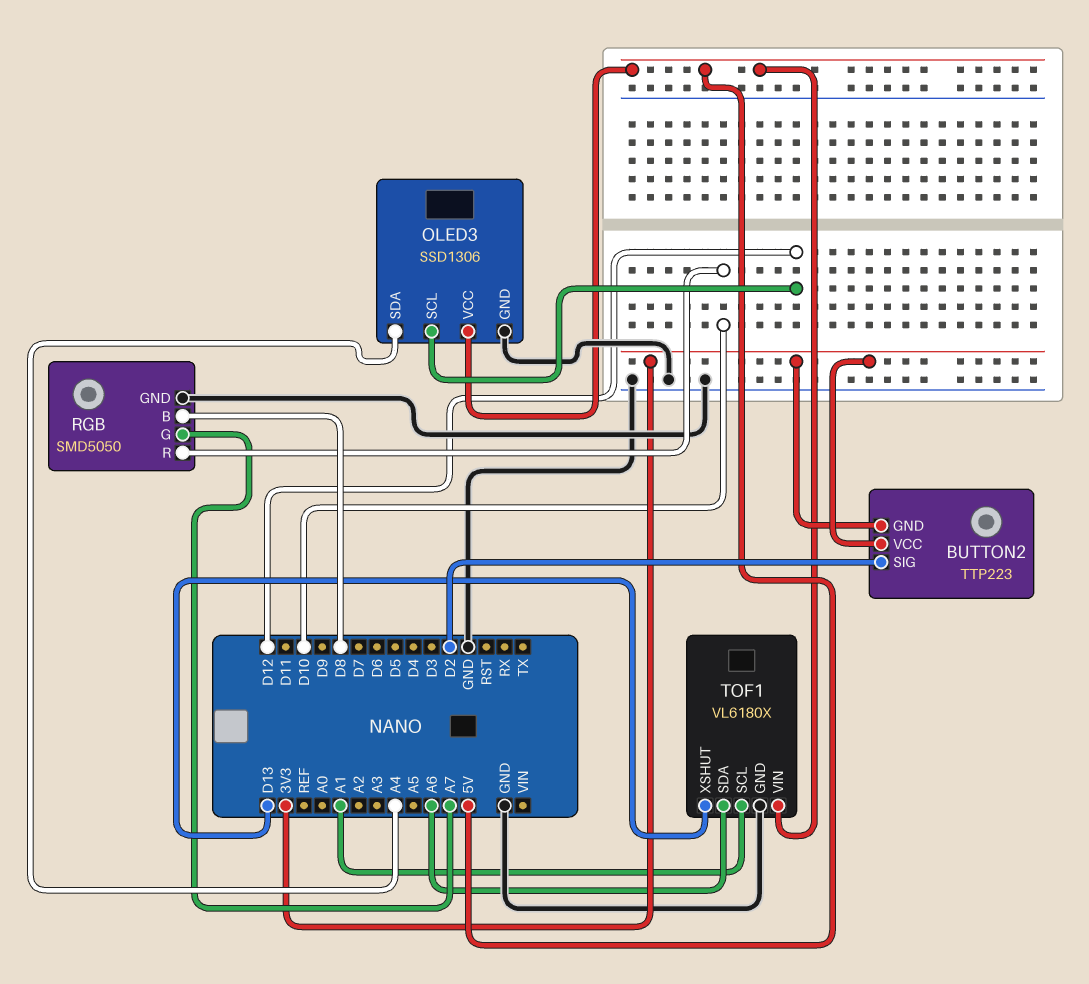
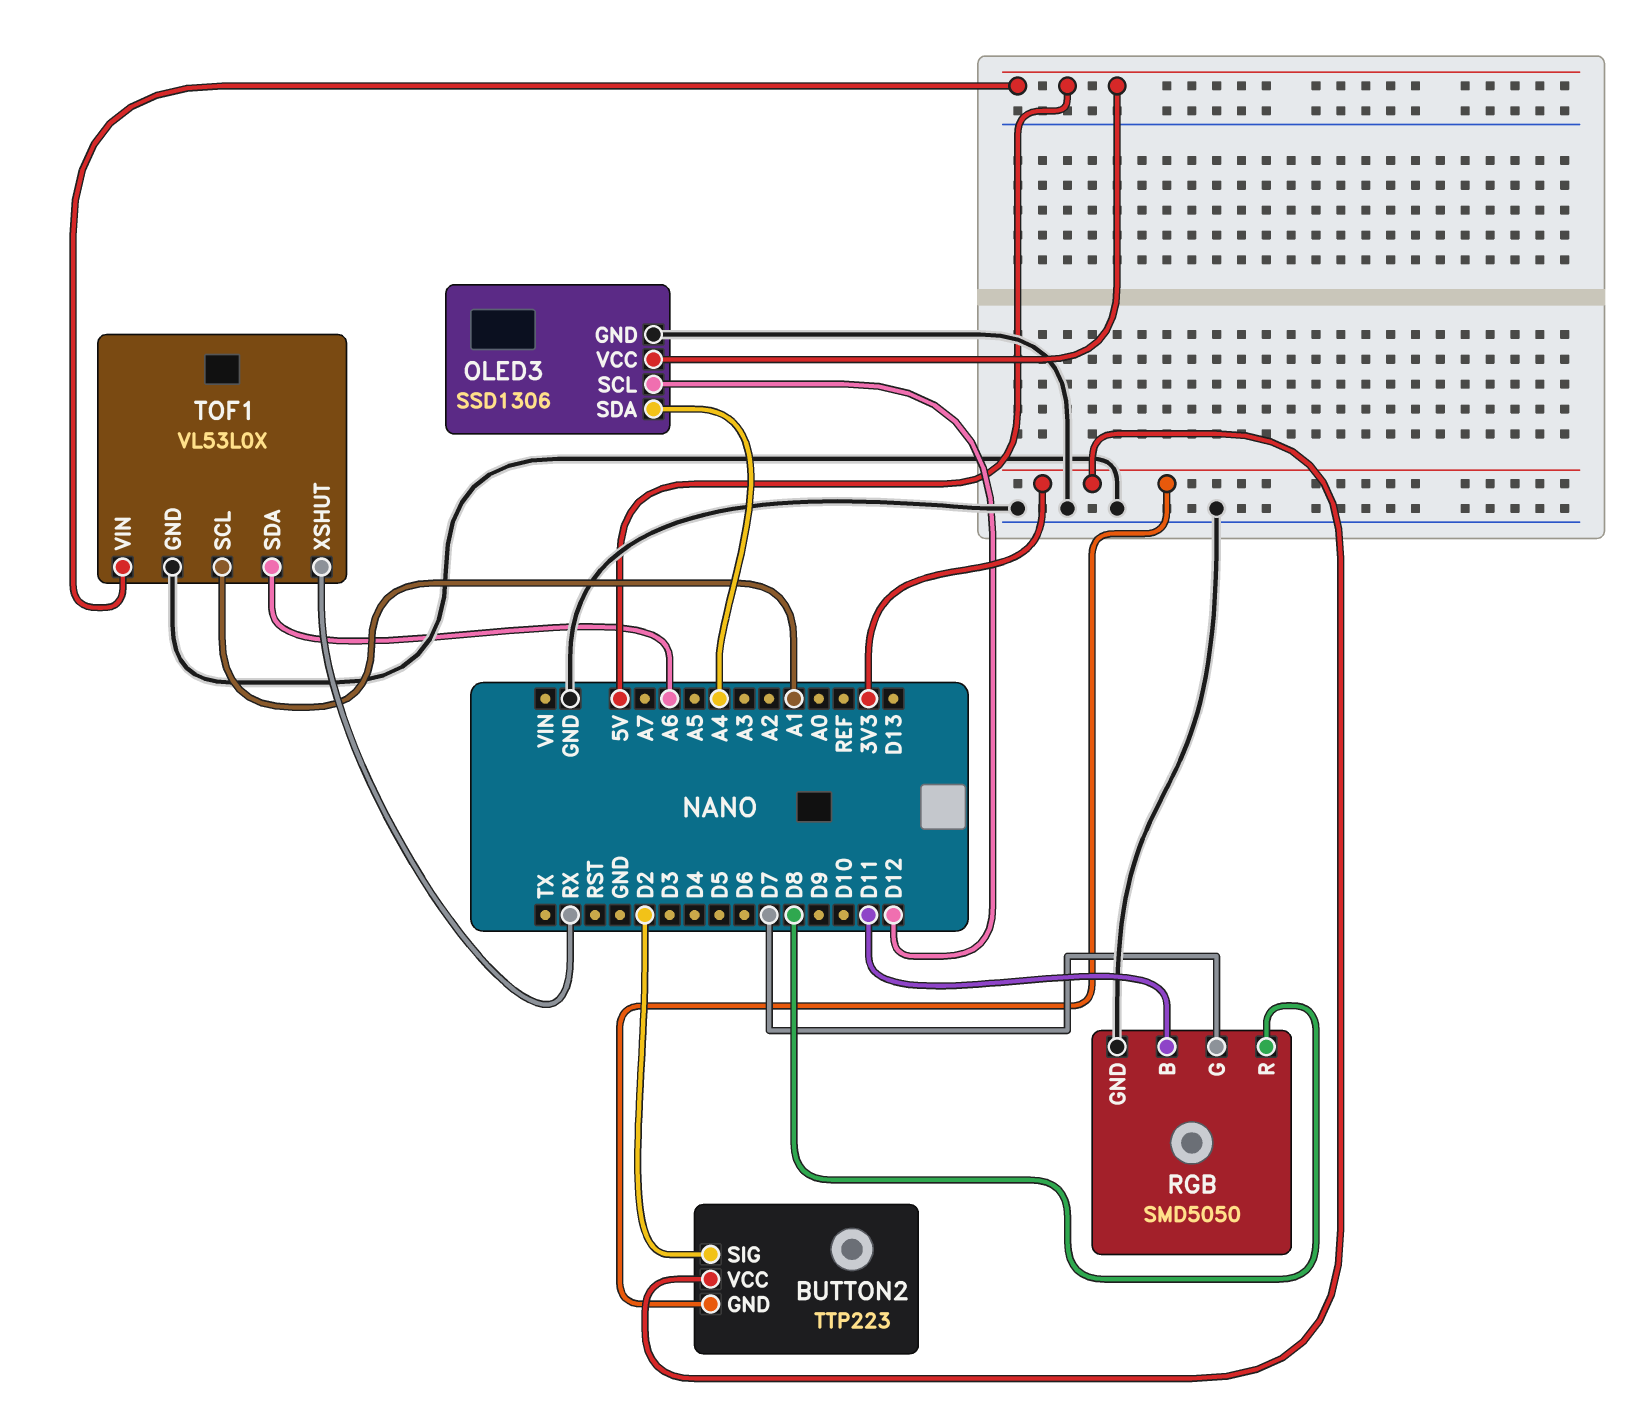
RGB pin B: D8 -> D11
RGB pin G: A7 -> D7
RGB pin R: D10 -> D8
TOF1: VL6180X -> VL53L0X
TOF1 pin XSHUT: D13 -> RX

